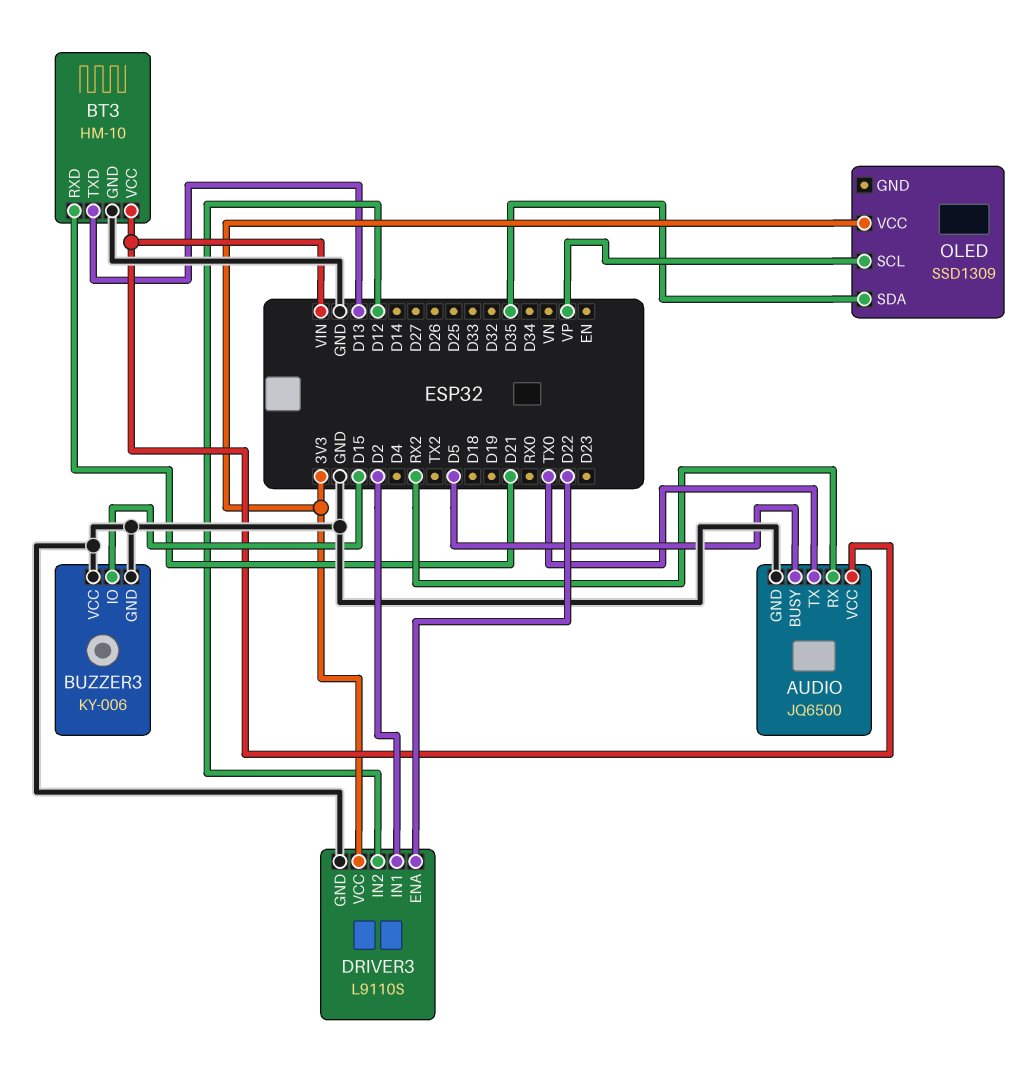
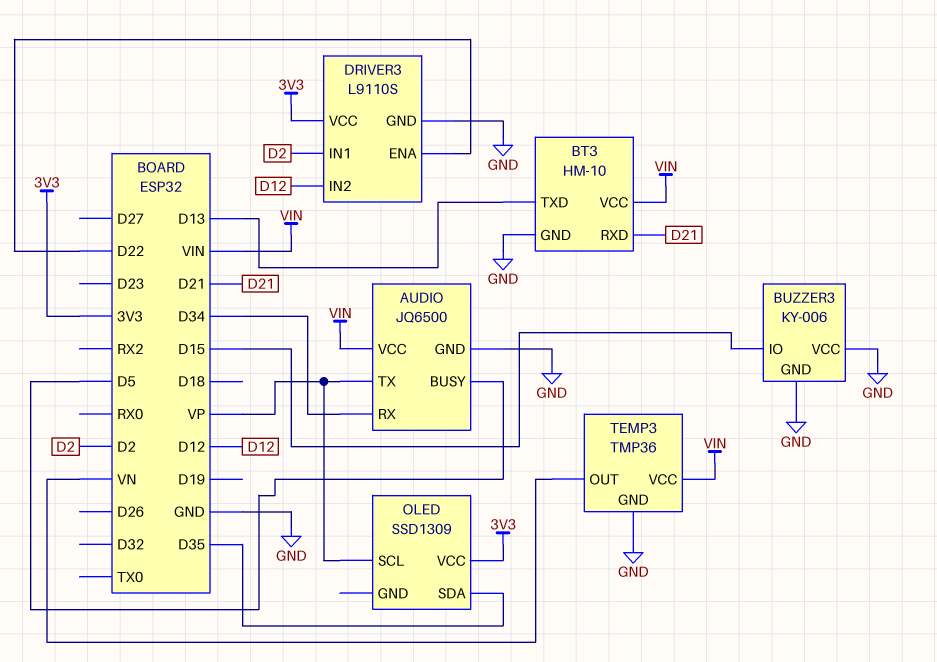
AUDIO pin RX: RX2 -> D34
AUDIO pin TX: TX0 -> VP
TEMP3: none -> TMP36
TEMP3 pin GND: none -> GND
TEMP3 pin OUT: none -> VN
TEMP3 pin VCC: none -> VIN

